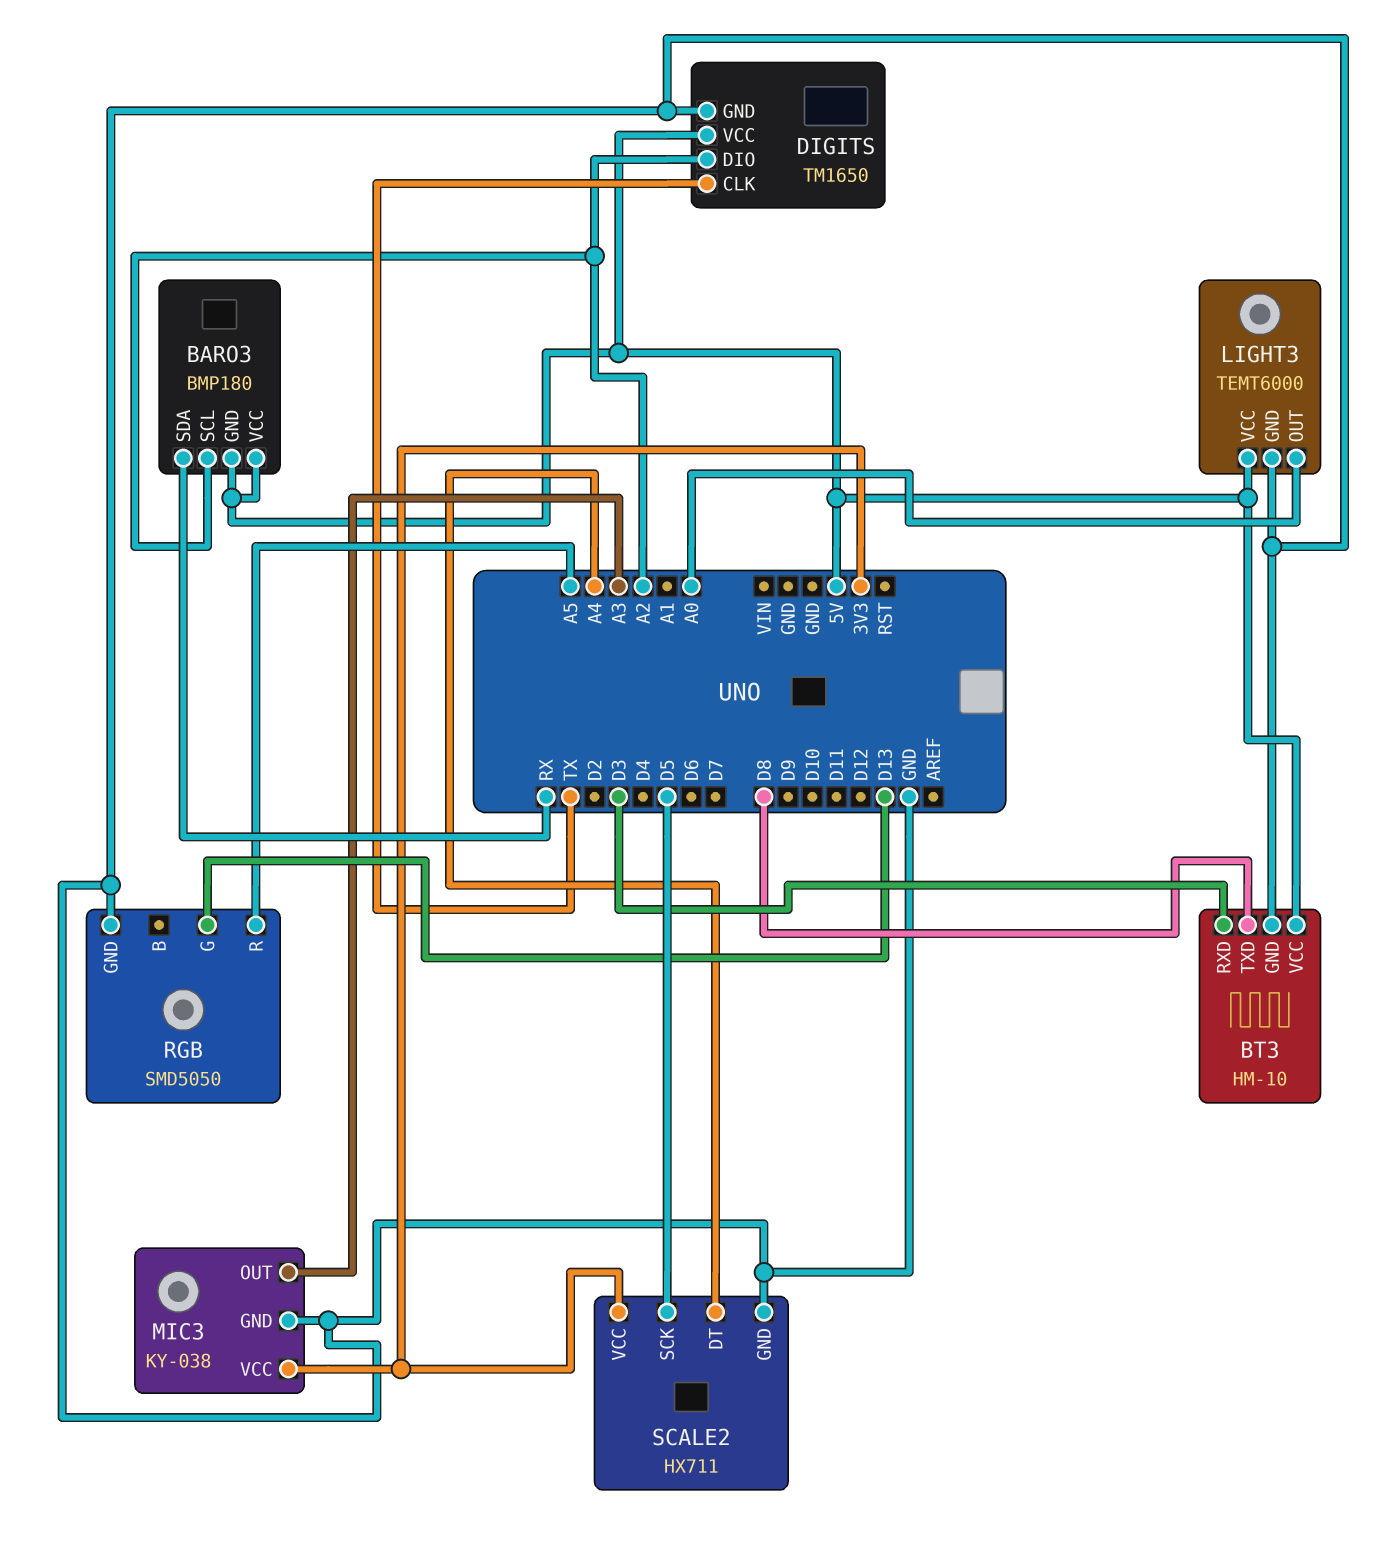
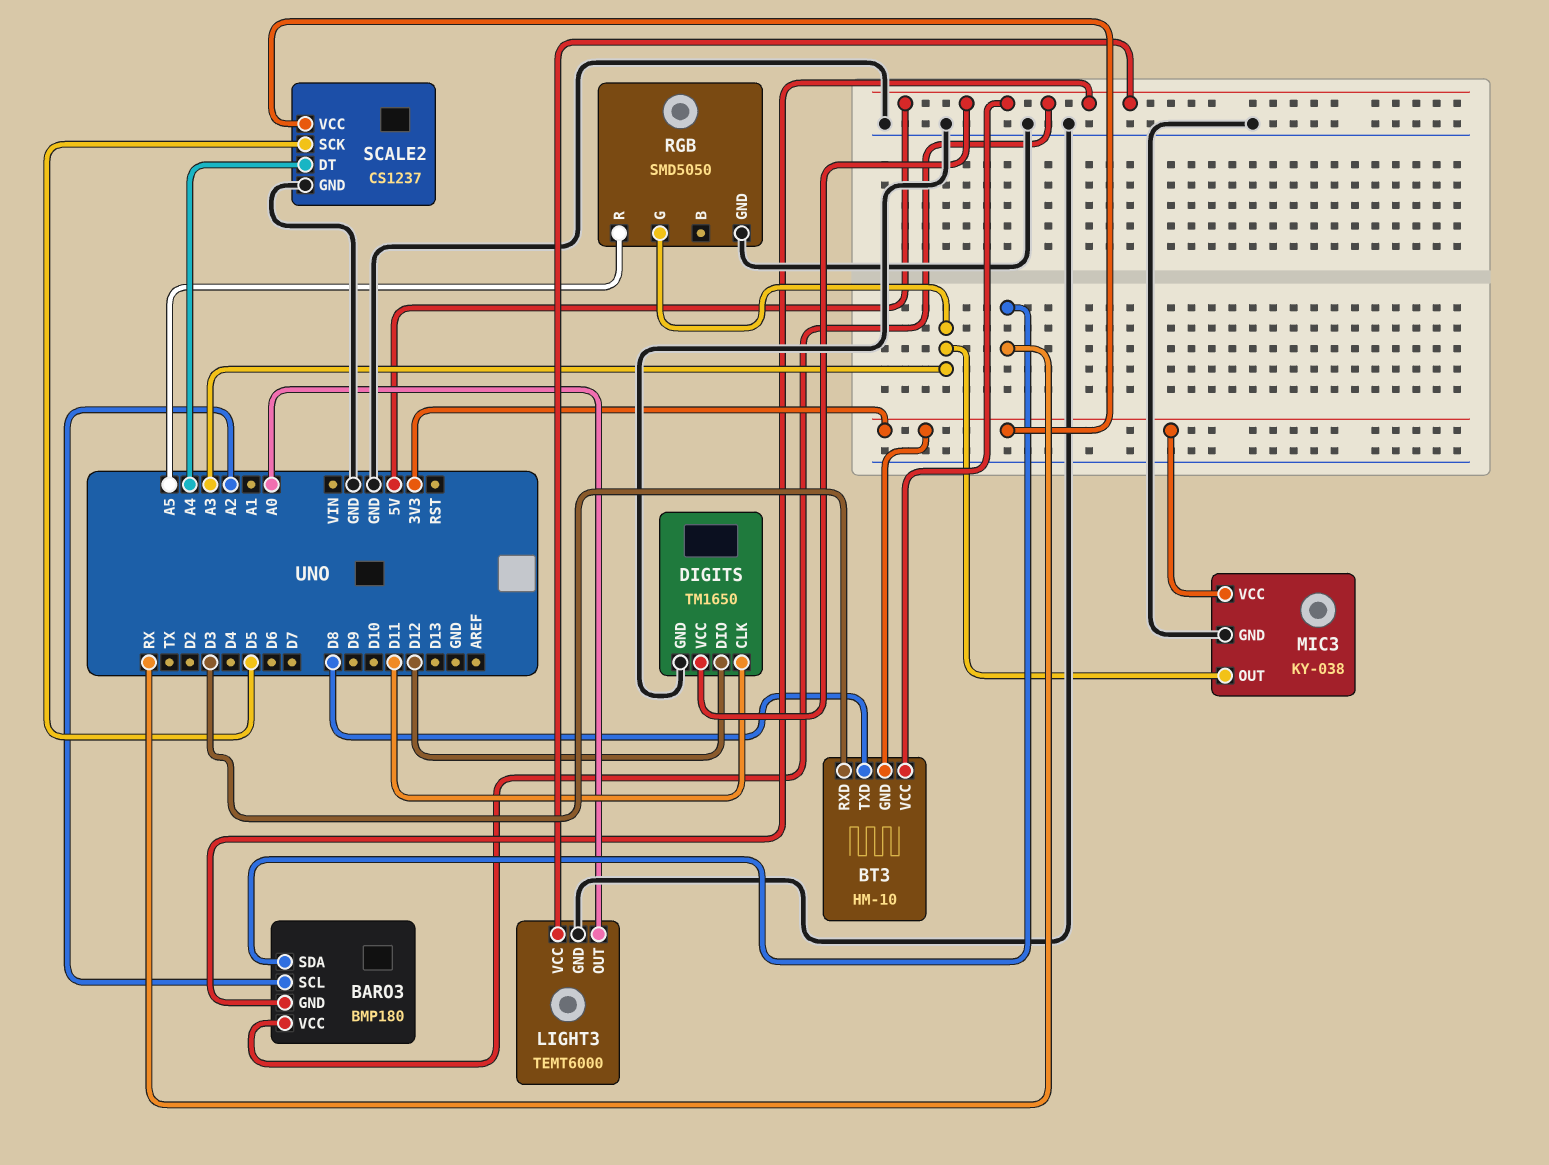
BT3 pin GND: GND -> 3V3
DIGITS pin CLK: TX -> D11
DIGITS pin DIO: A2 -> D12
RGB pin G: D13 -> A3
SCALE2: HX711 -> CS1237

